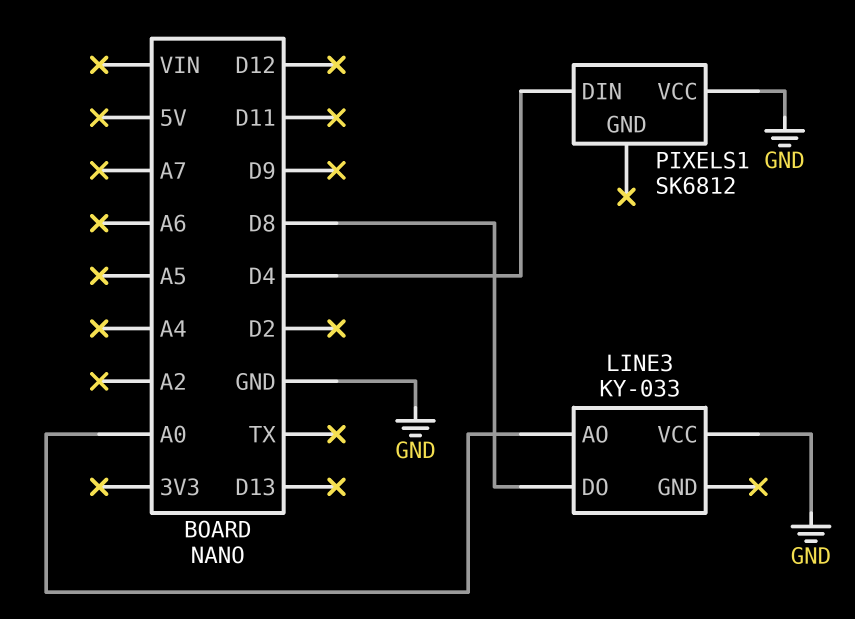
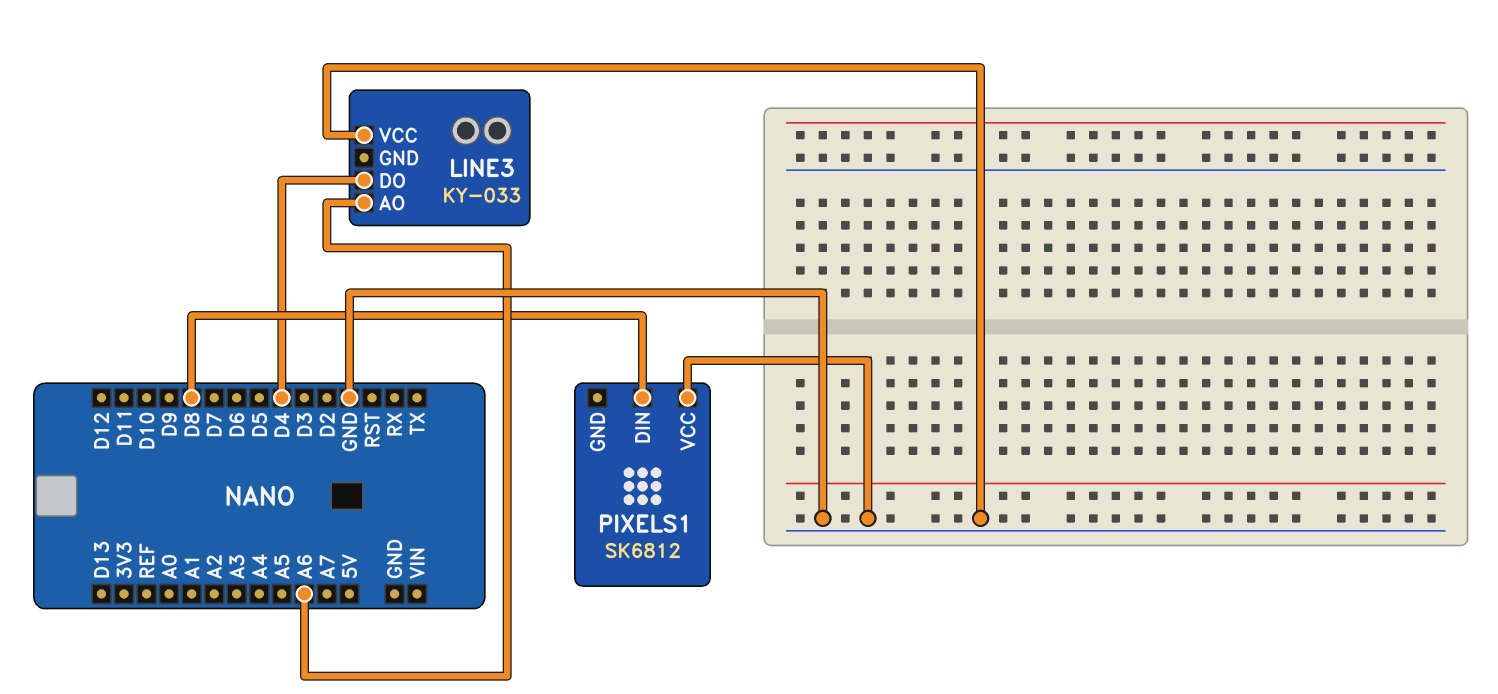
LINE3 pin AO: A0 -> A6
LINE3 pin DO: D8 -> D4
PIXELS1 pin DIN: D4 -> D8

